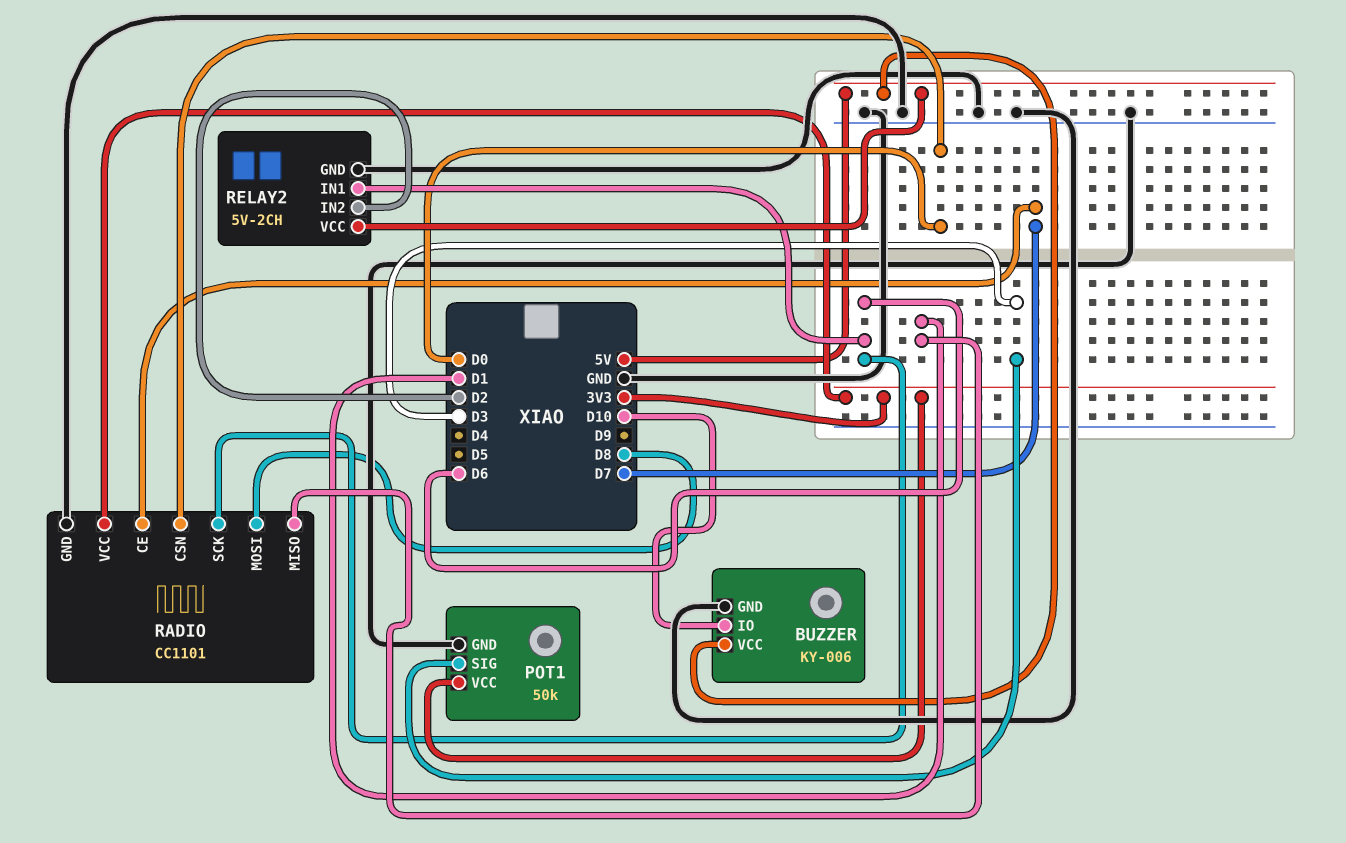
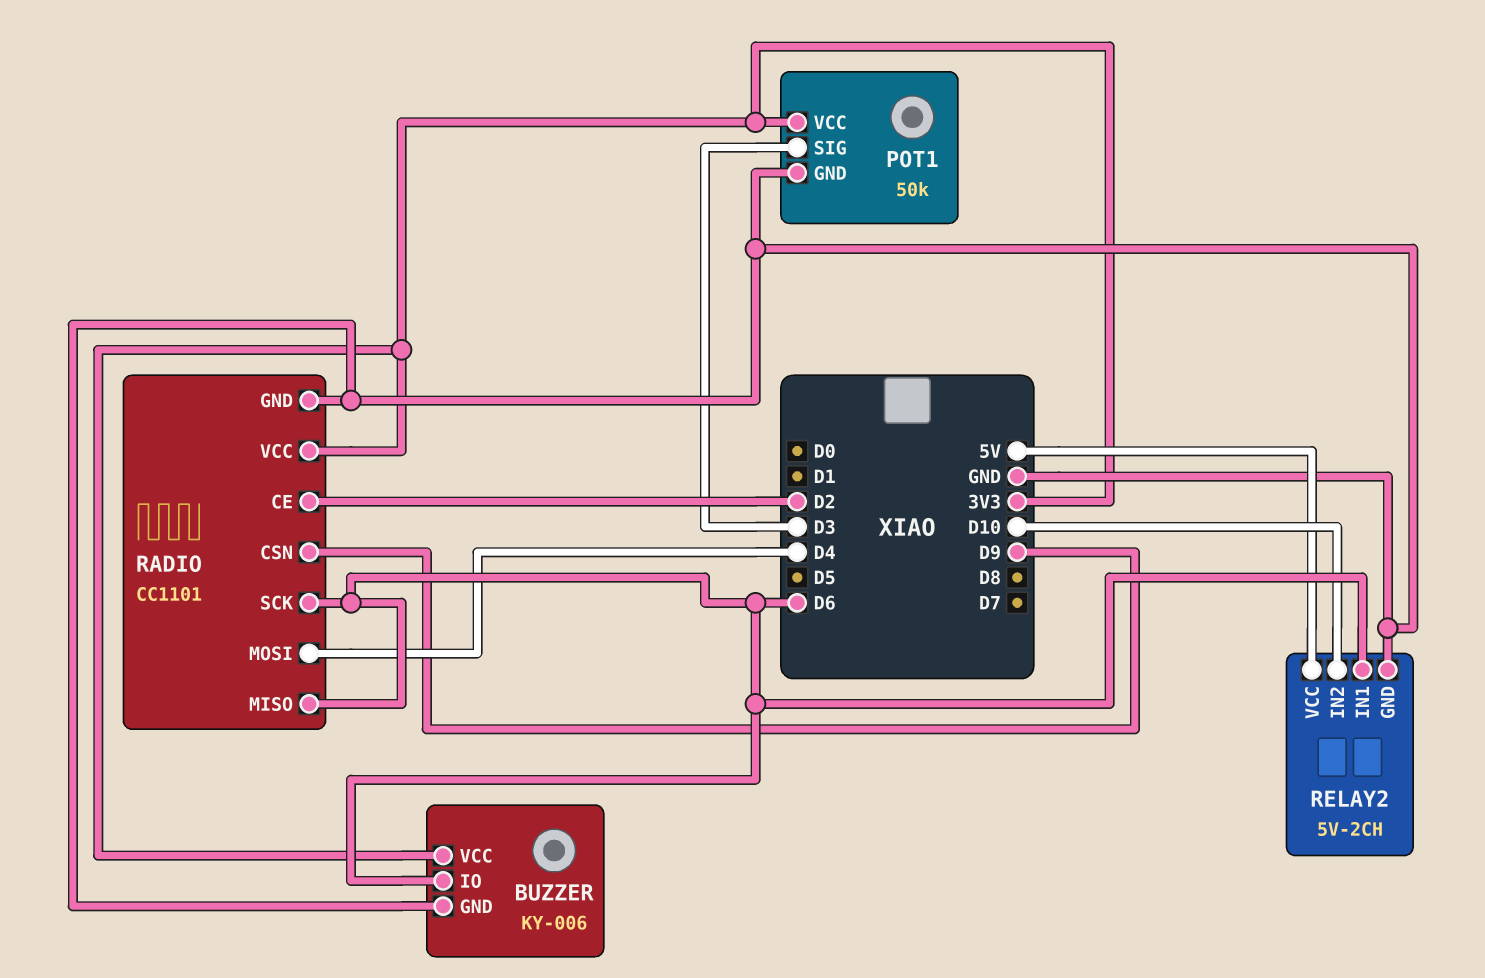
BUZZER pin IO: D10 -> D6
BUZZER pin VCC: 5V -> 3V3
RADIO pin CE: D7 -> D2
RADIO pin CSN: D0 -> D9
RADIO pin MISO: D1 -> D6
RADIO pin MOSI: D8 -> D4
RELAY2 pin IN2: D2 -> D10

